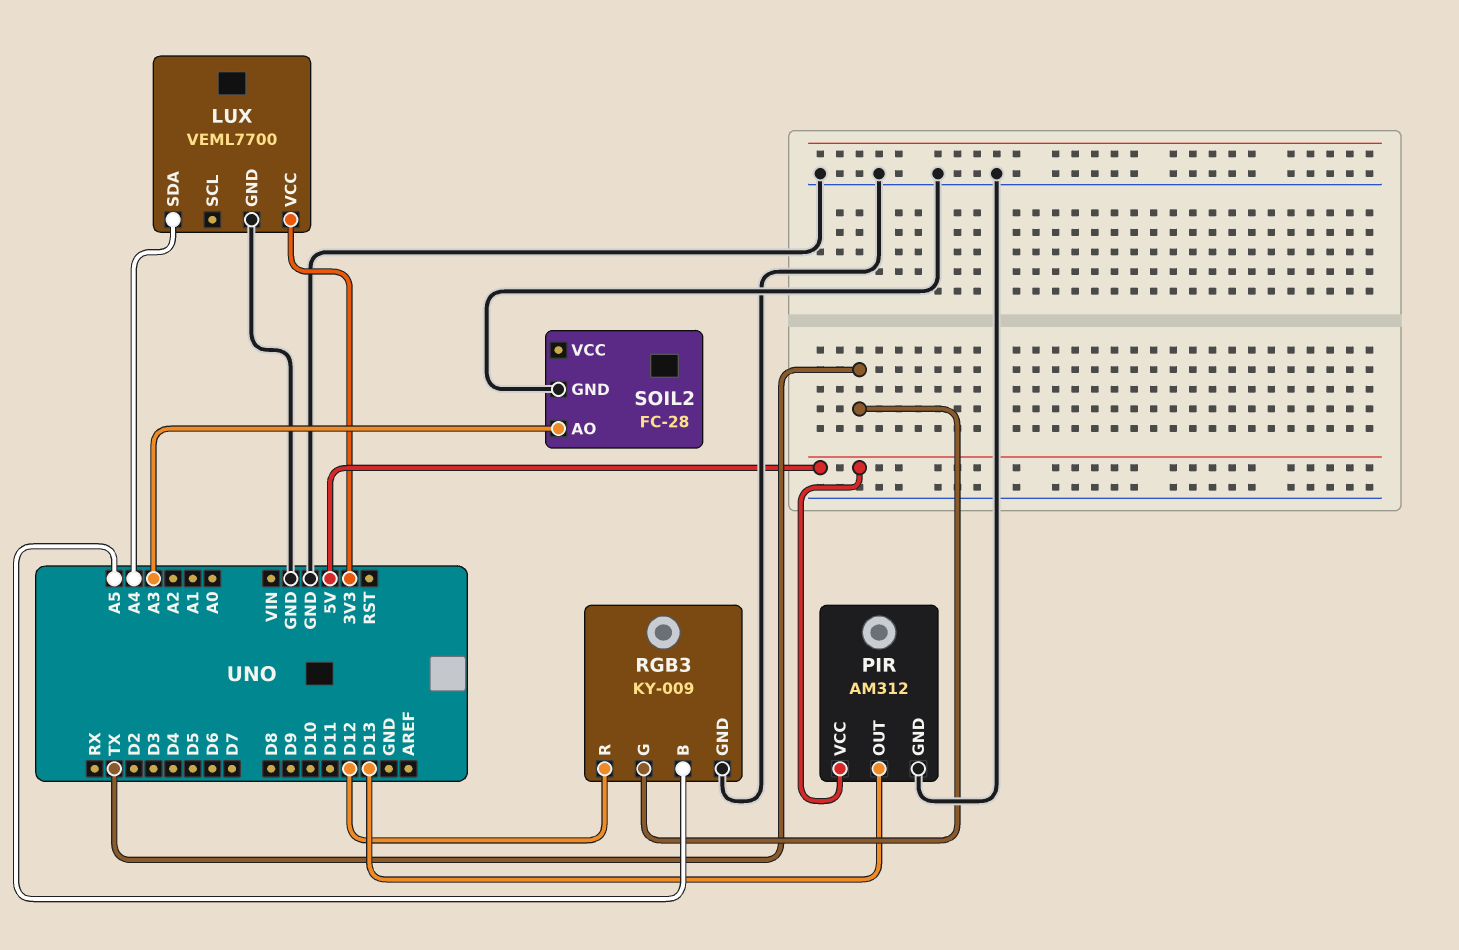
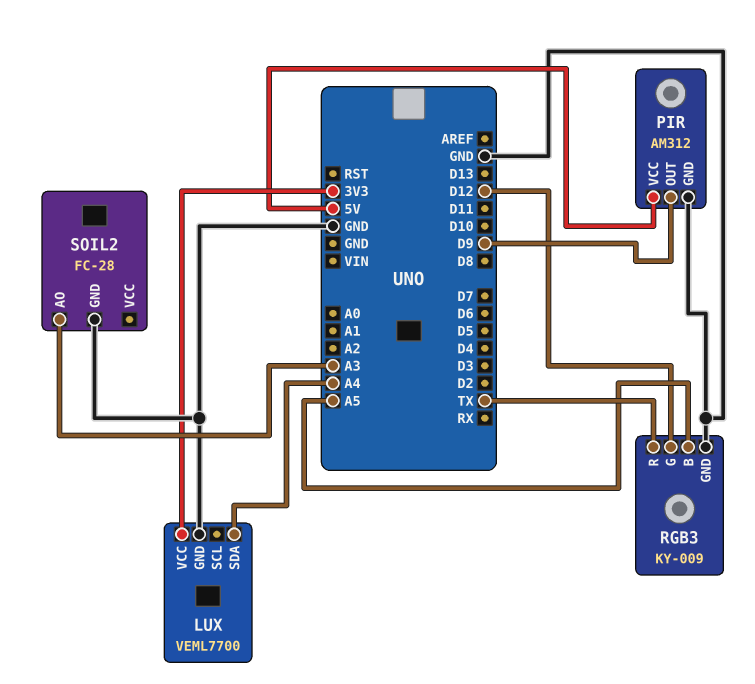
PIR pin OUT: D13 -> D9
RGB3 pin G: TX -> D12
RGB3 pin R: D12 -> TX

